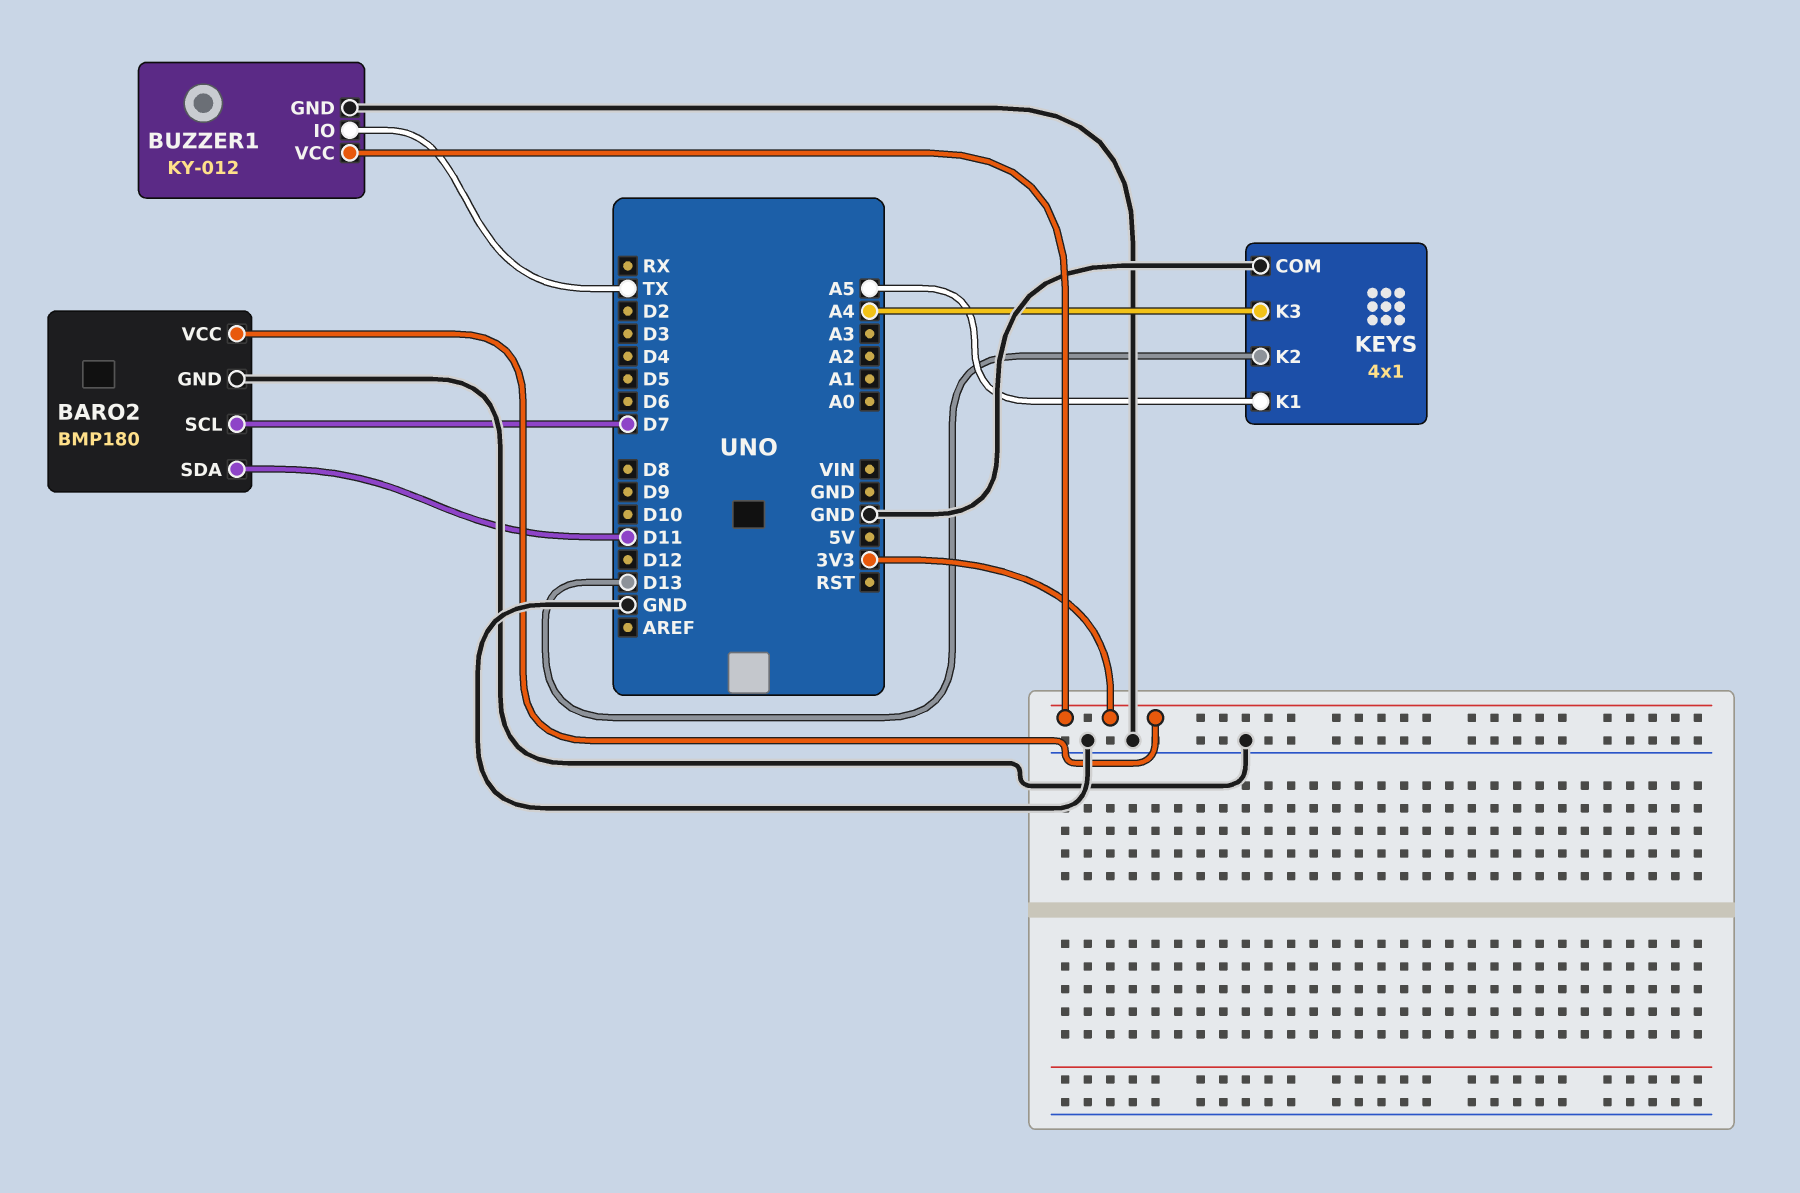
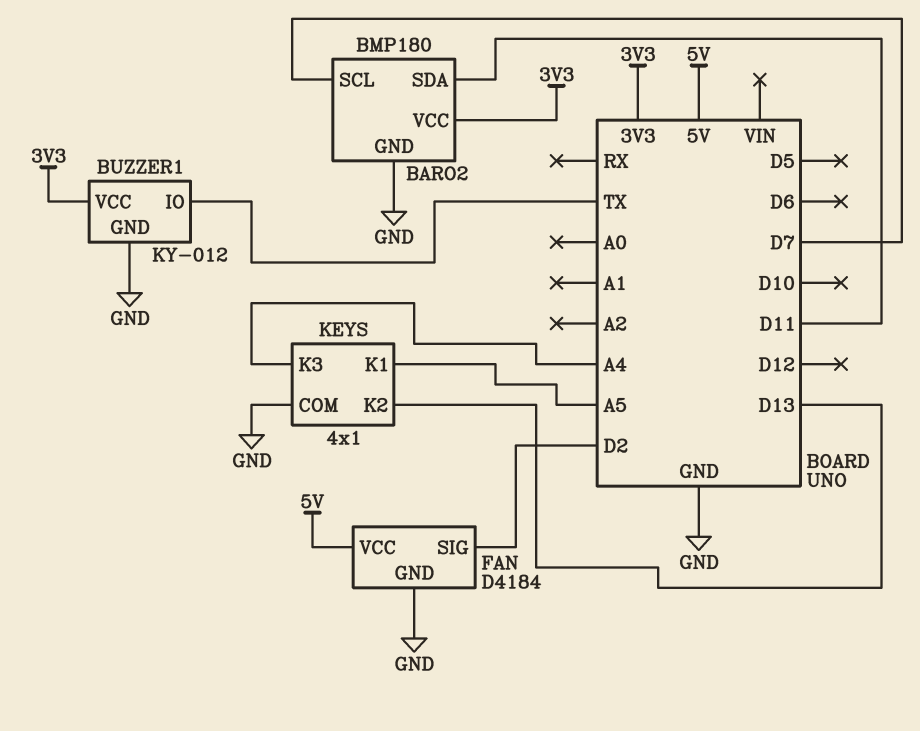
FAN: none -> D4184
FAN pin GND: none -> GND
FAN pin SIG: none -> D2
FAN pin VCC: none -> 5V

